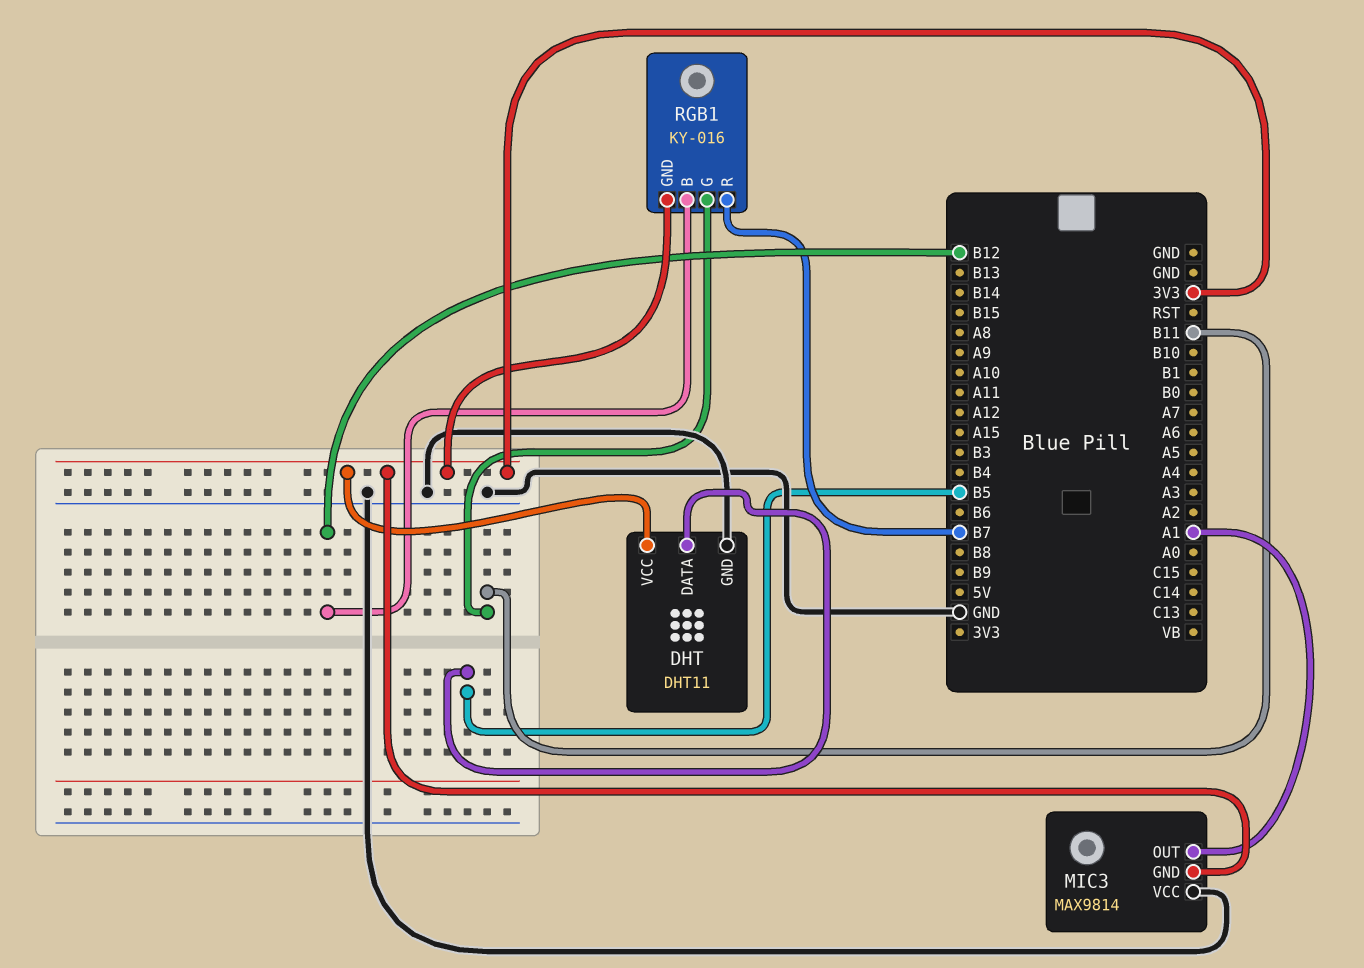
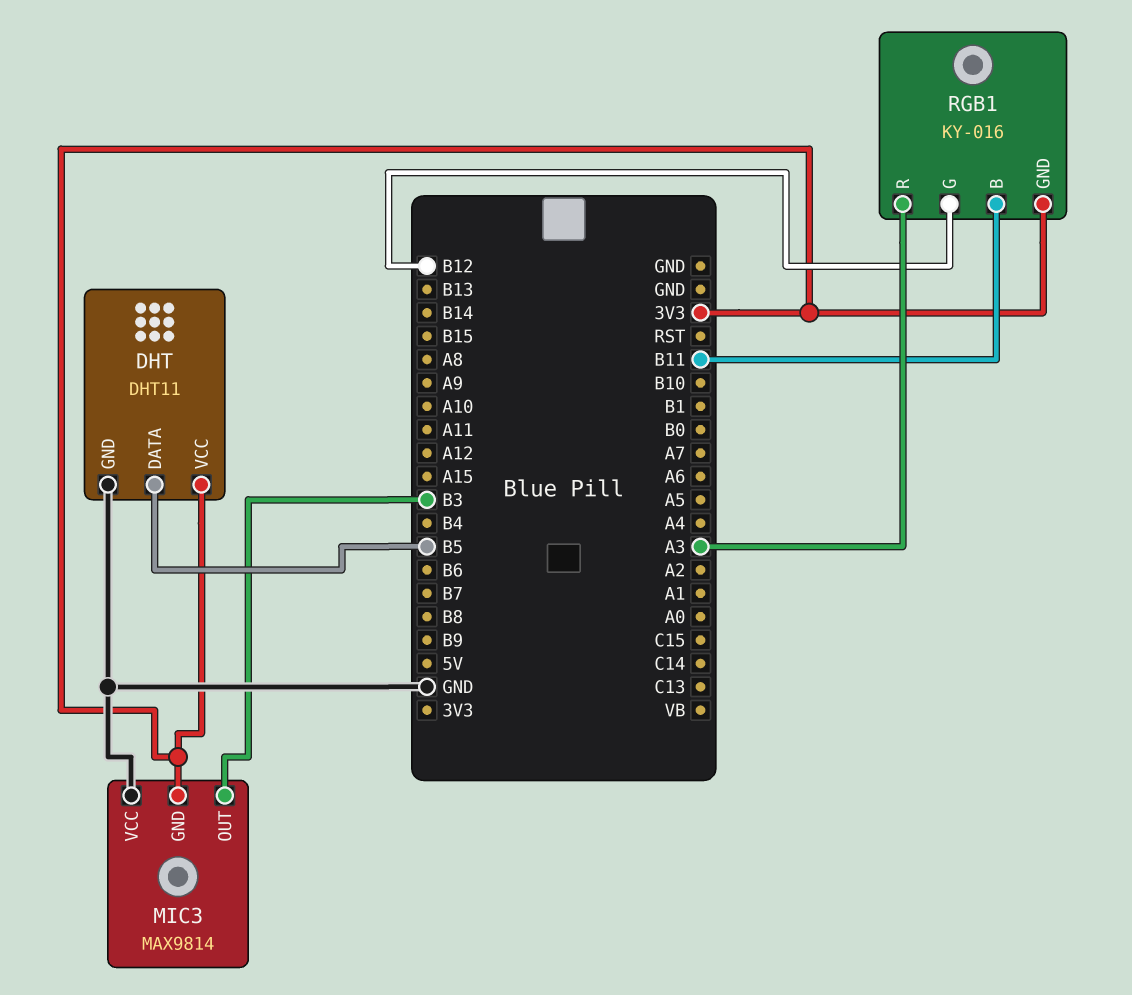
MIC3 pin OUT: A1 -> B3
RGB1 pin B: B12 -> B11
RGB1 pin G: B11 -> B12
RGB1 pin R: B7 -> A3

